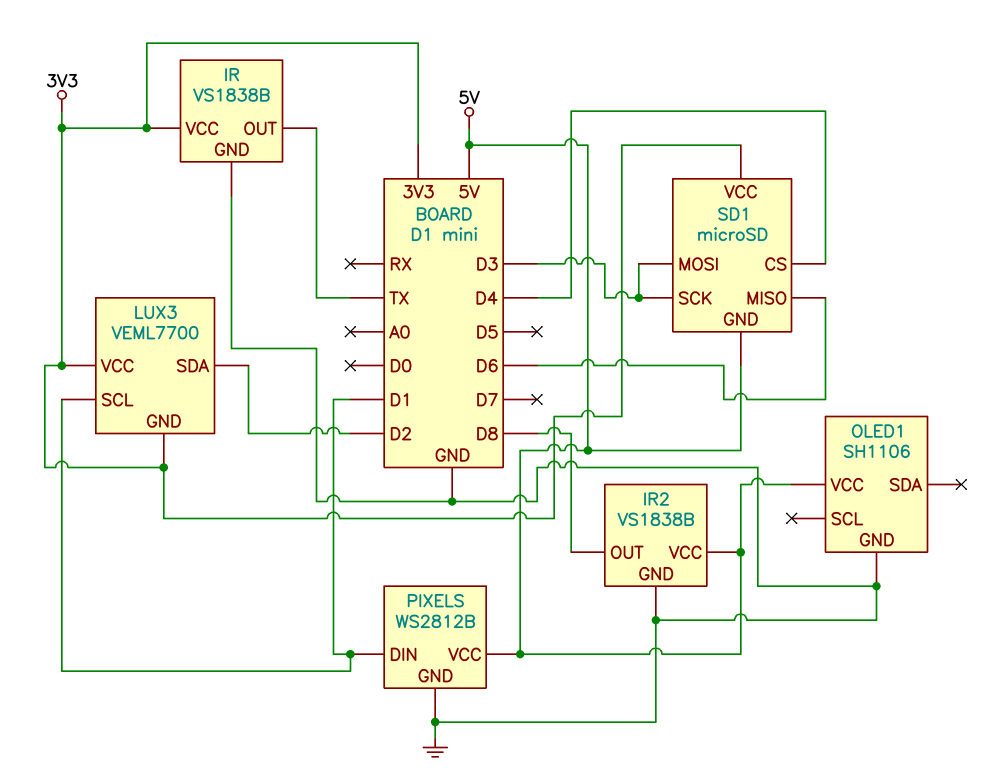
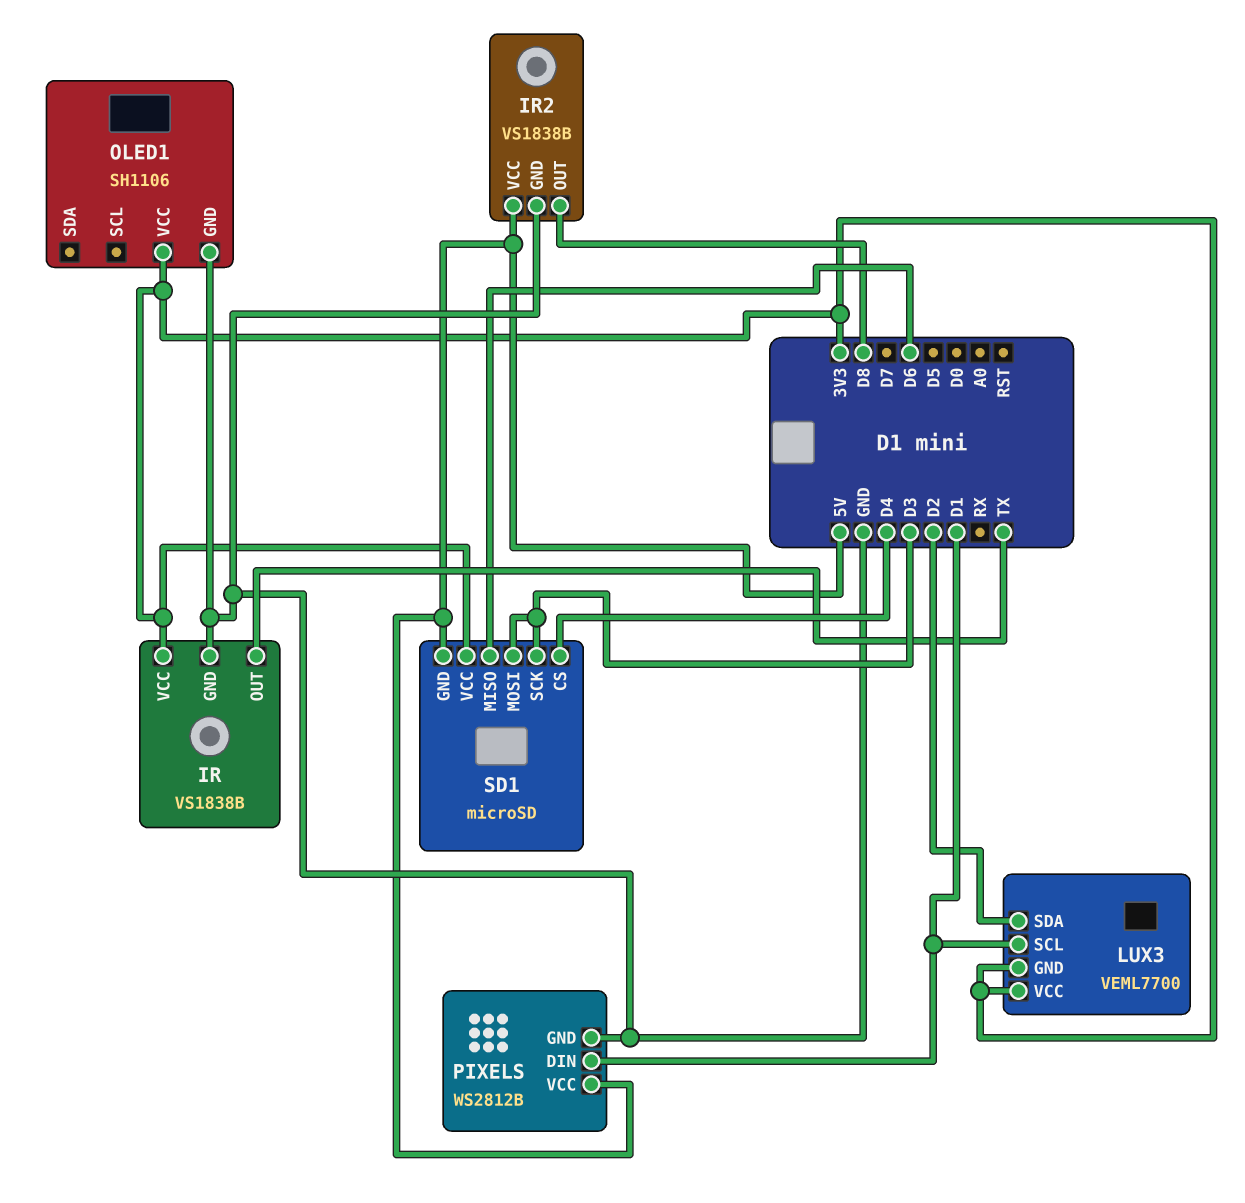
OLED1 pin VCC: 5V -> 3V3

